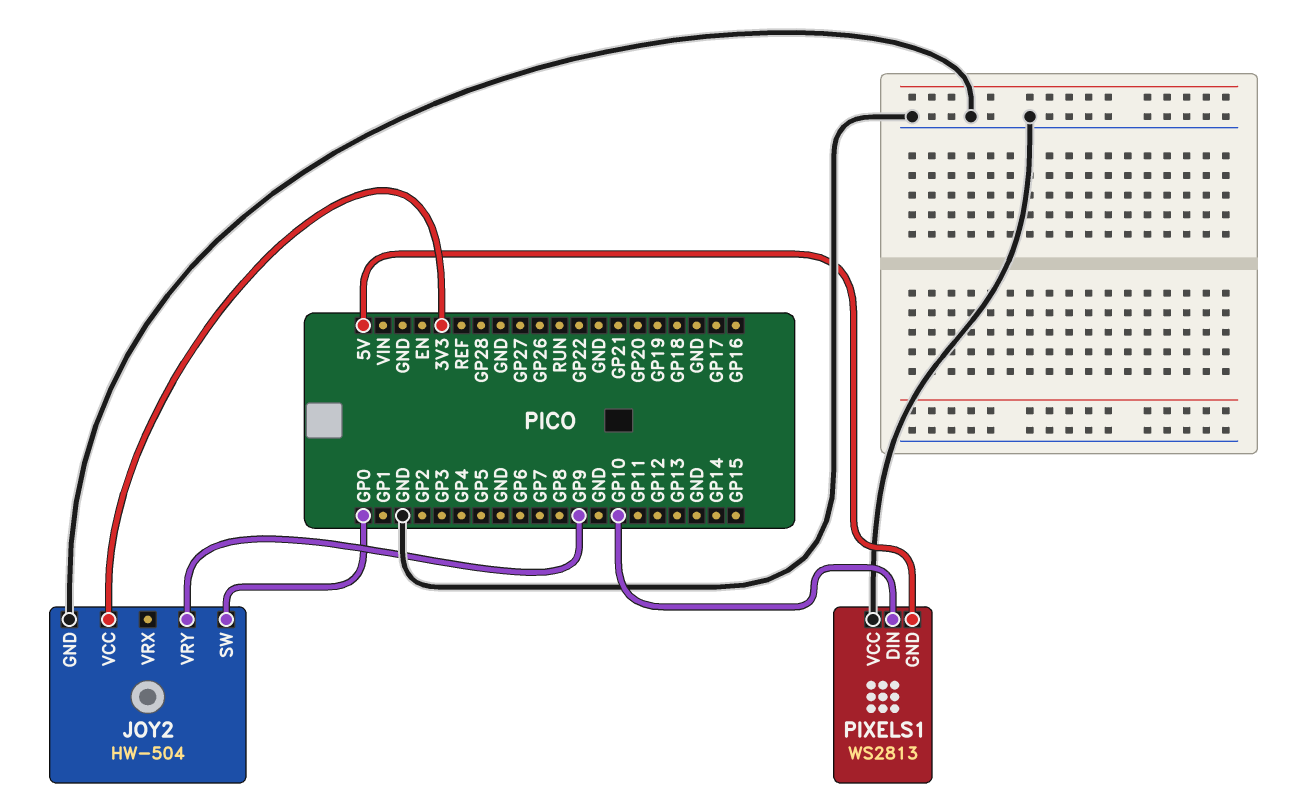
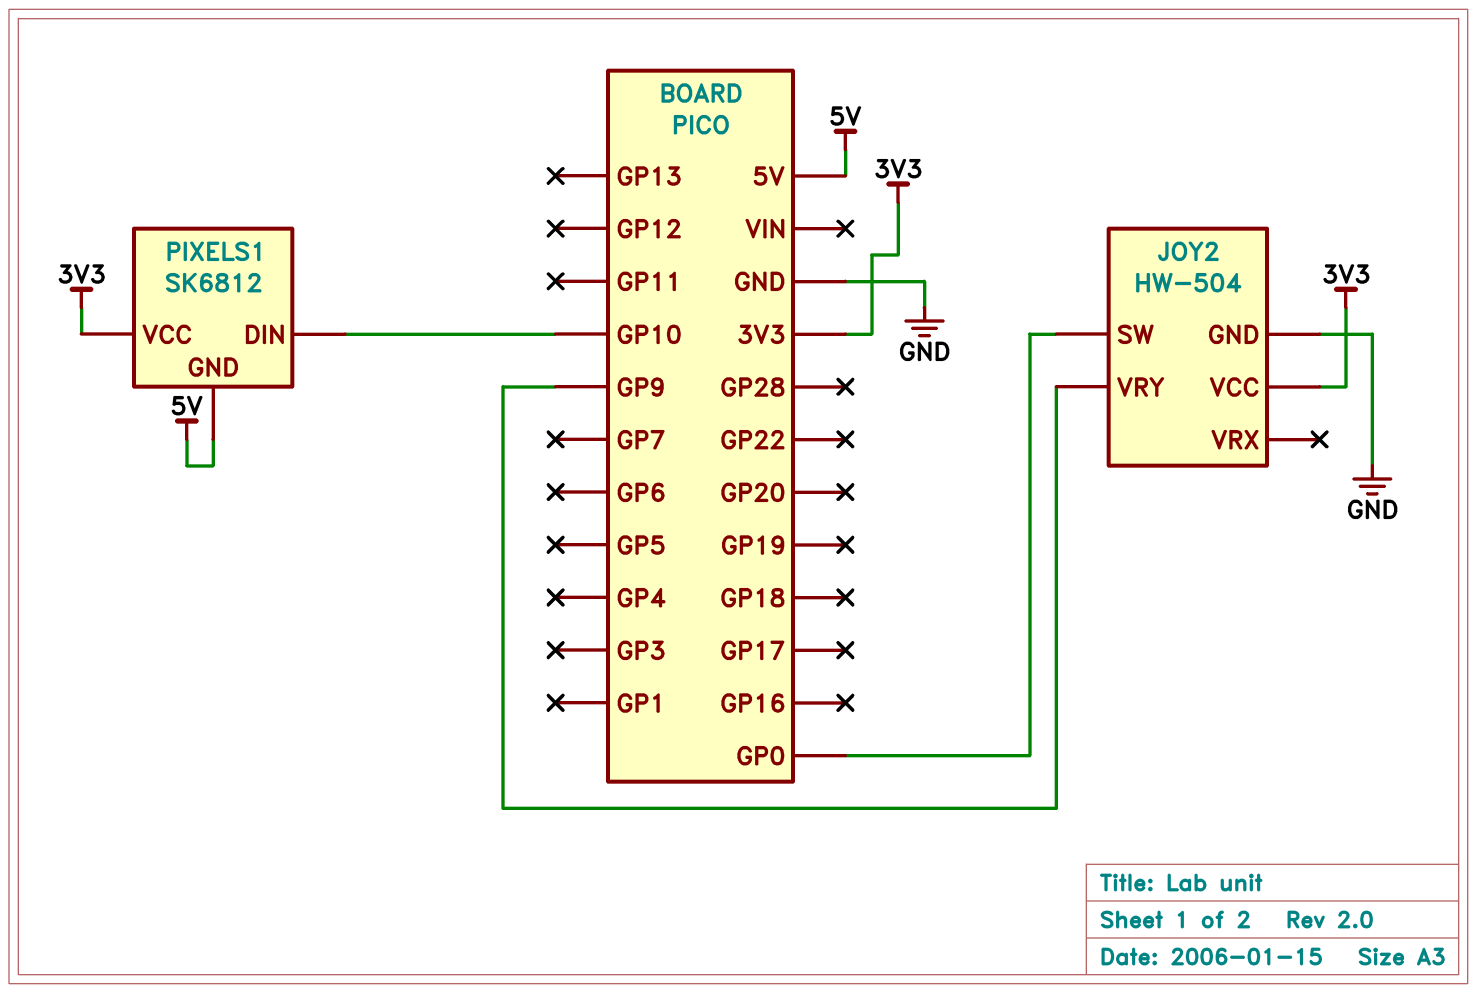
PIXELS1: WS2813 -> SK6812
PIXELS1 pin VCC: GND -> 3V3

